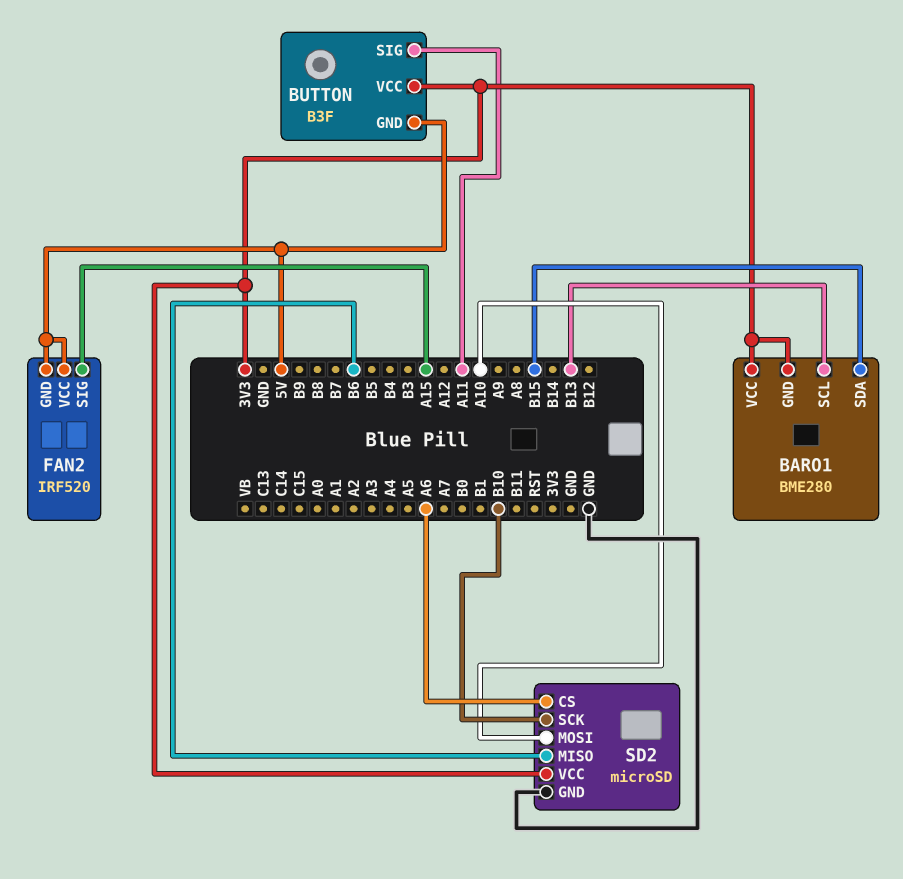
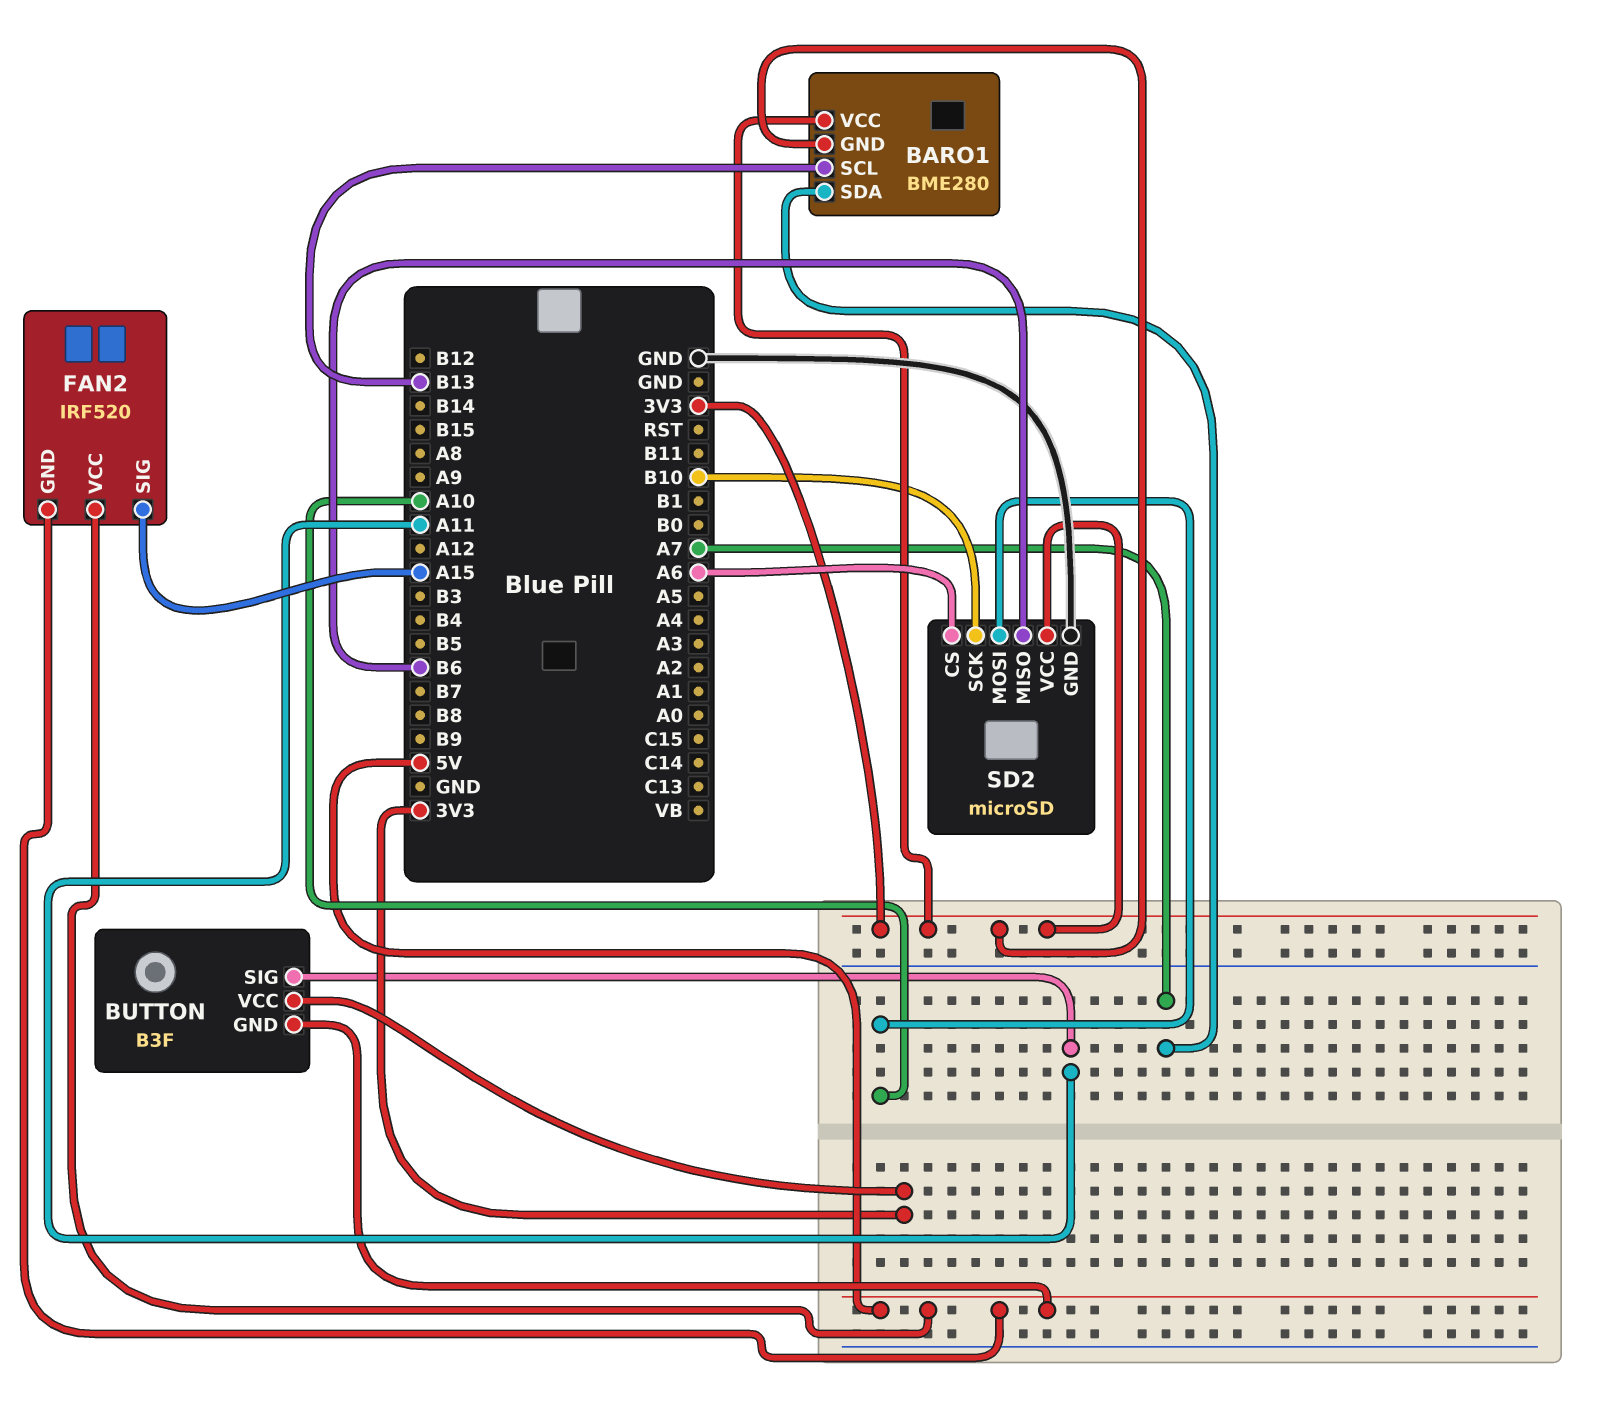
BARO1 pin SDA: B15 -> A7

